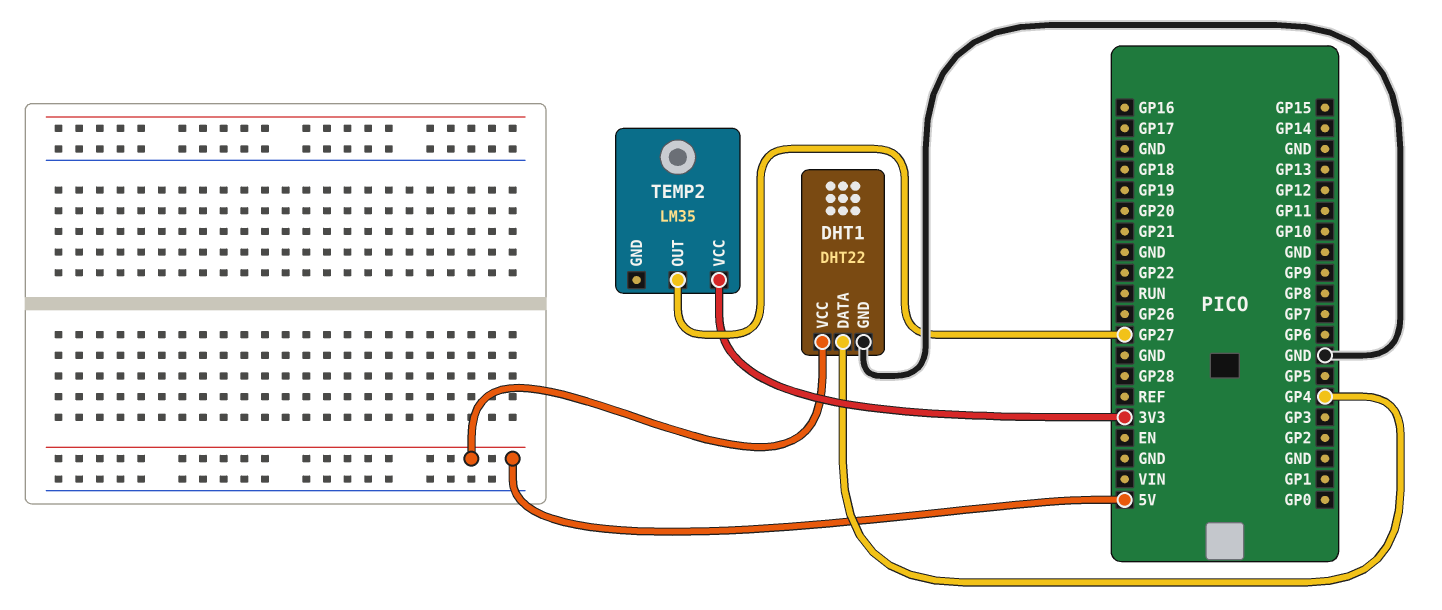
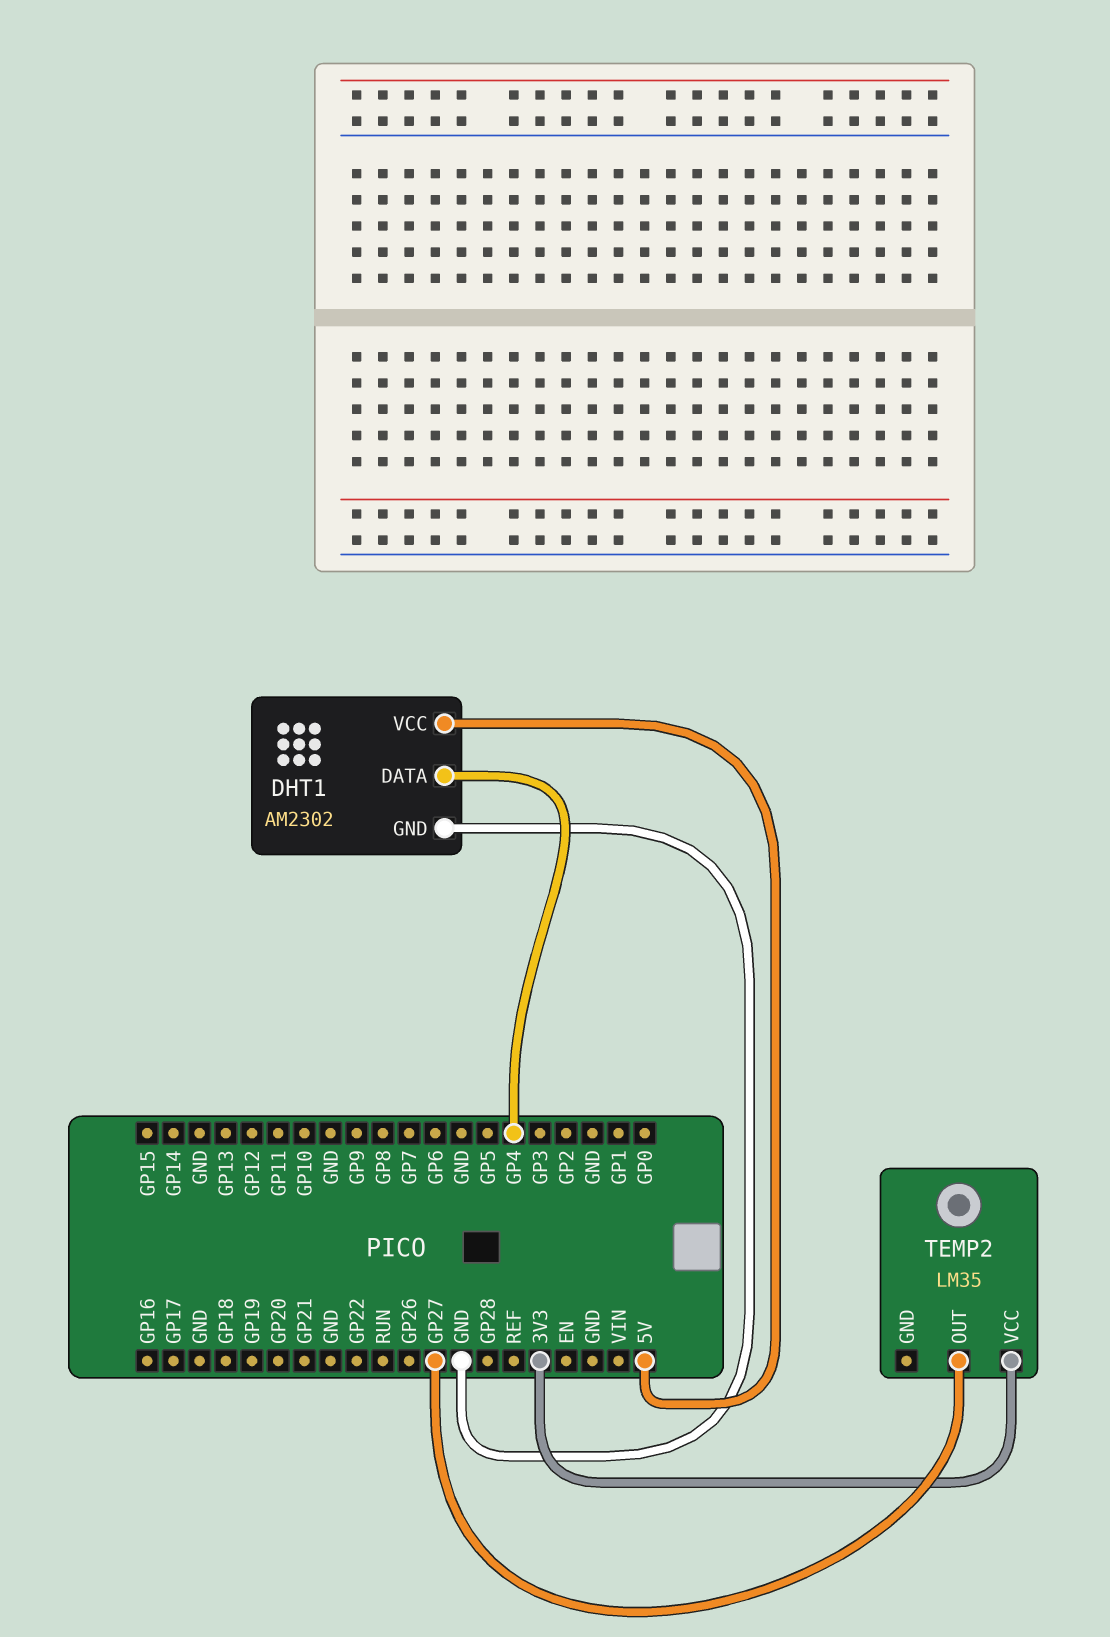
DHT1: DHT22 -> AM2302

